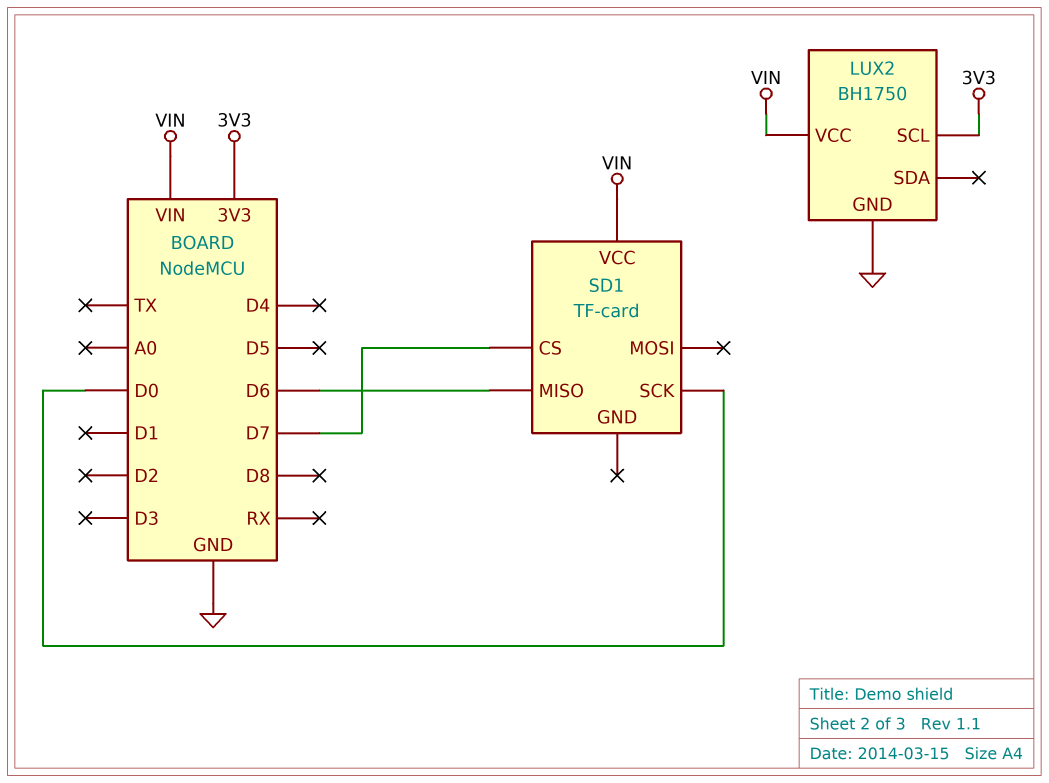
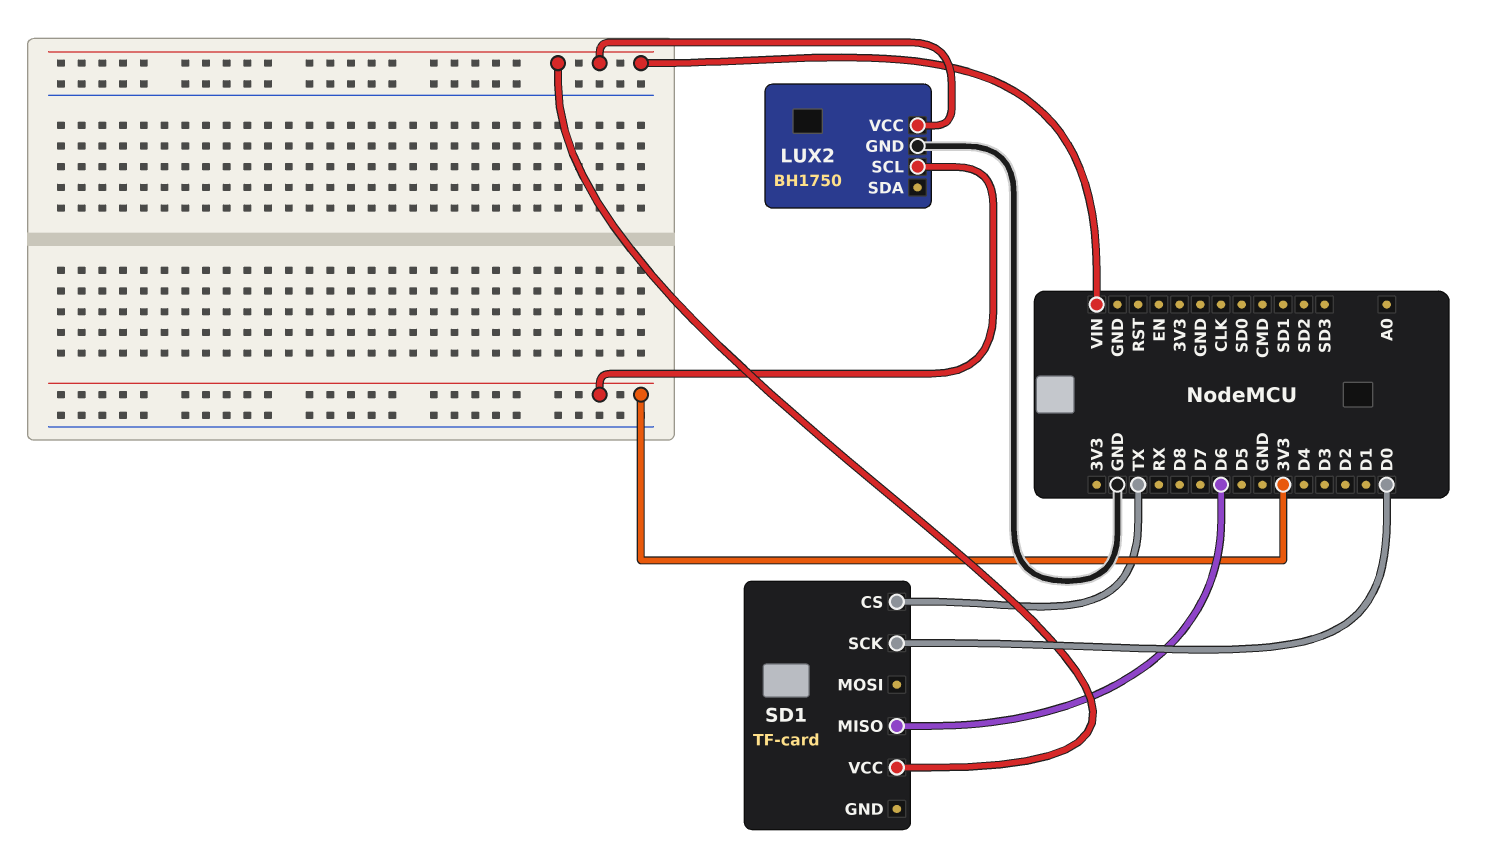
SD1 pin CS: D7 -> TX

